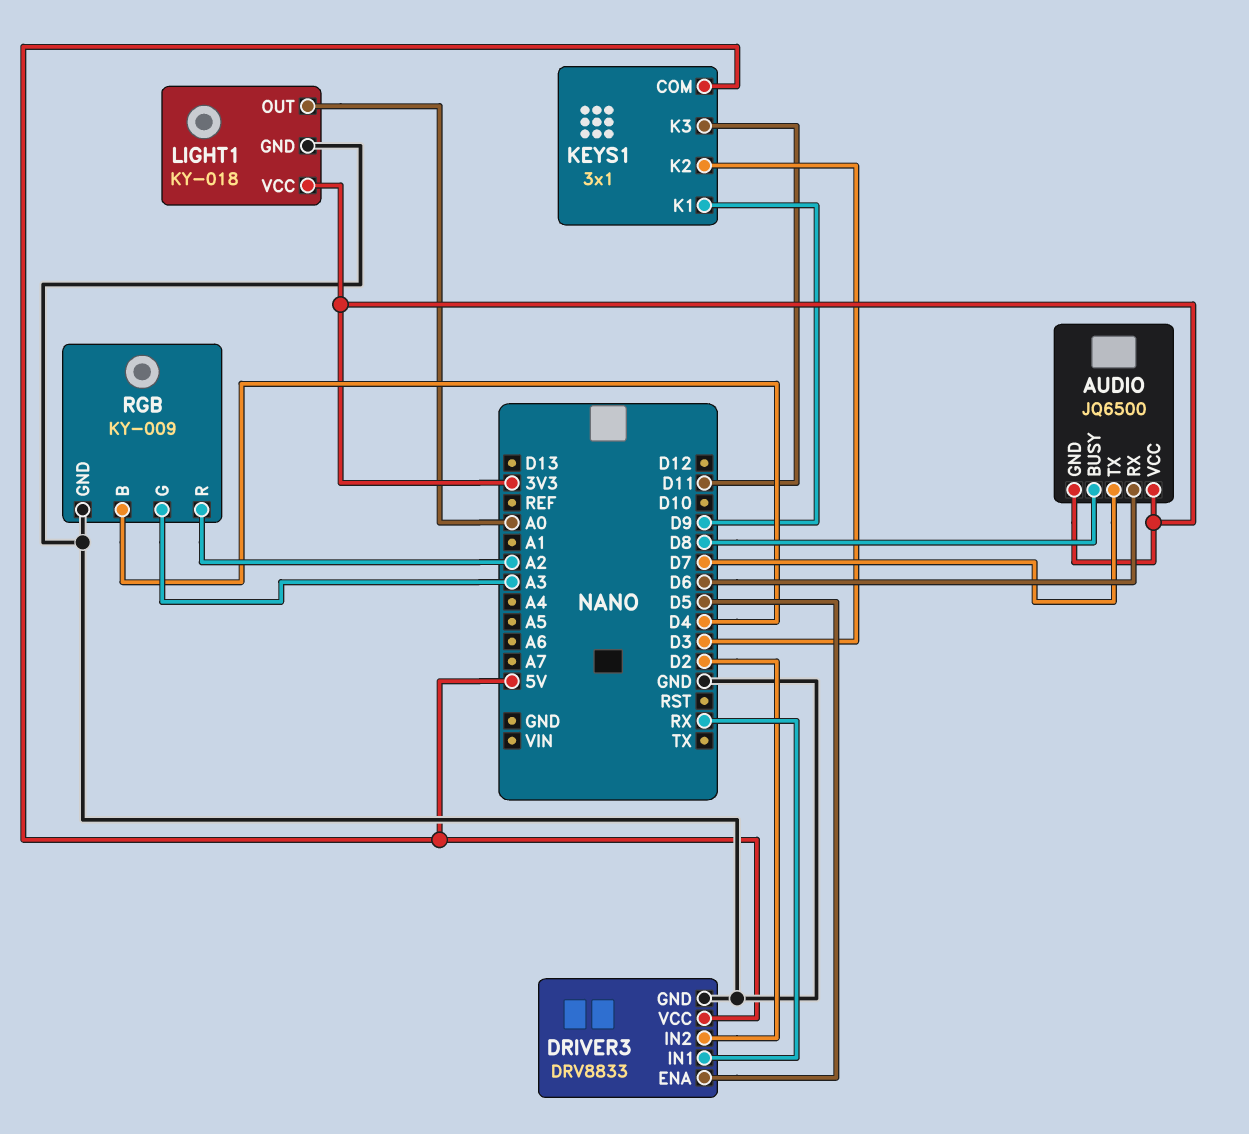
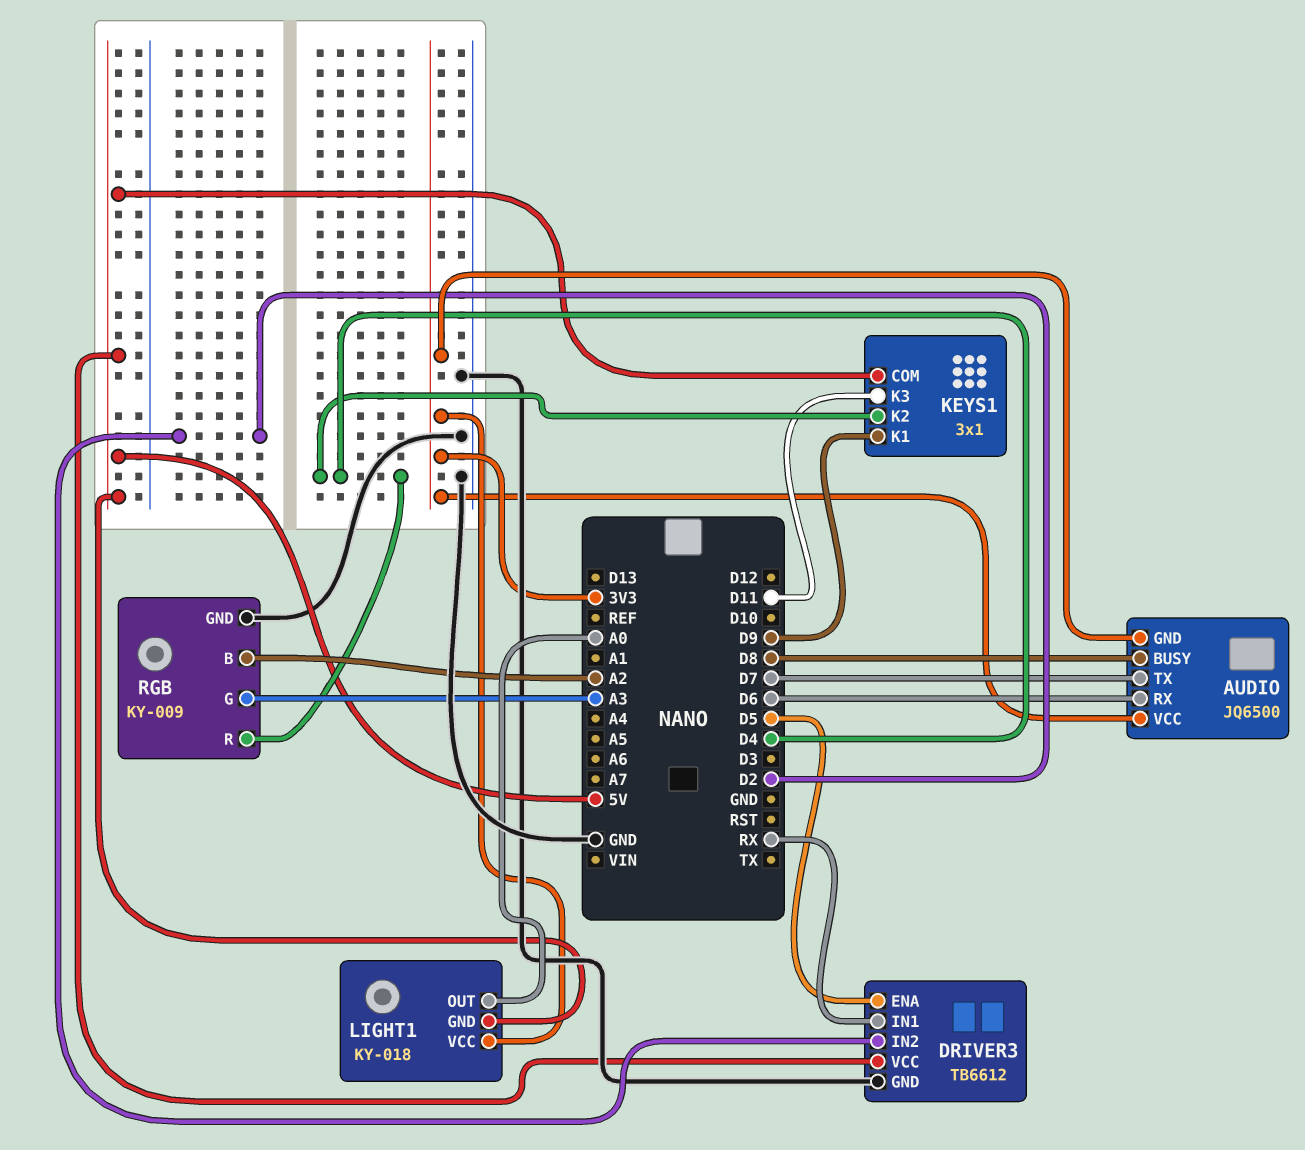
DRIVER3: DRV8833 -> TB6612
KEYS1 pin K2: D3 -> D4
LIGHT1 pin GND: GND -> 5V
RGB pin B: D4 -> A2
RGB pin R: A2 -> D4

